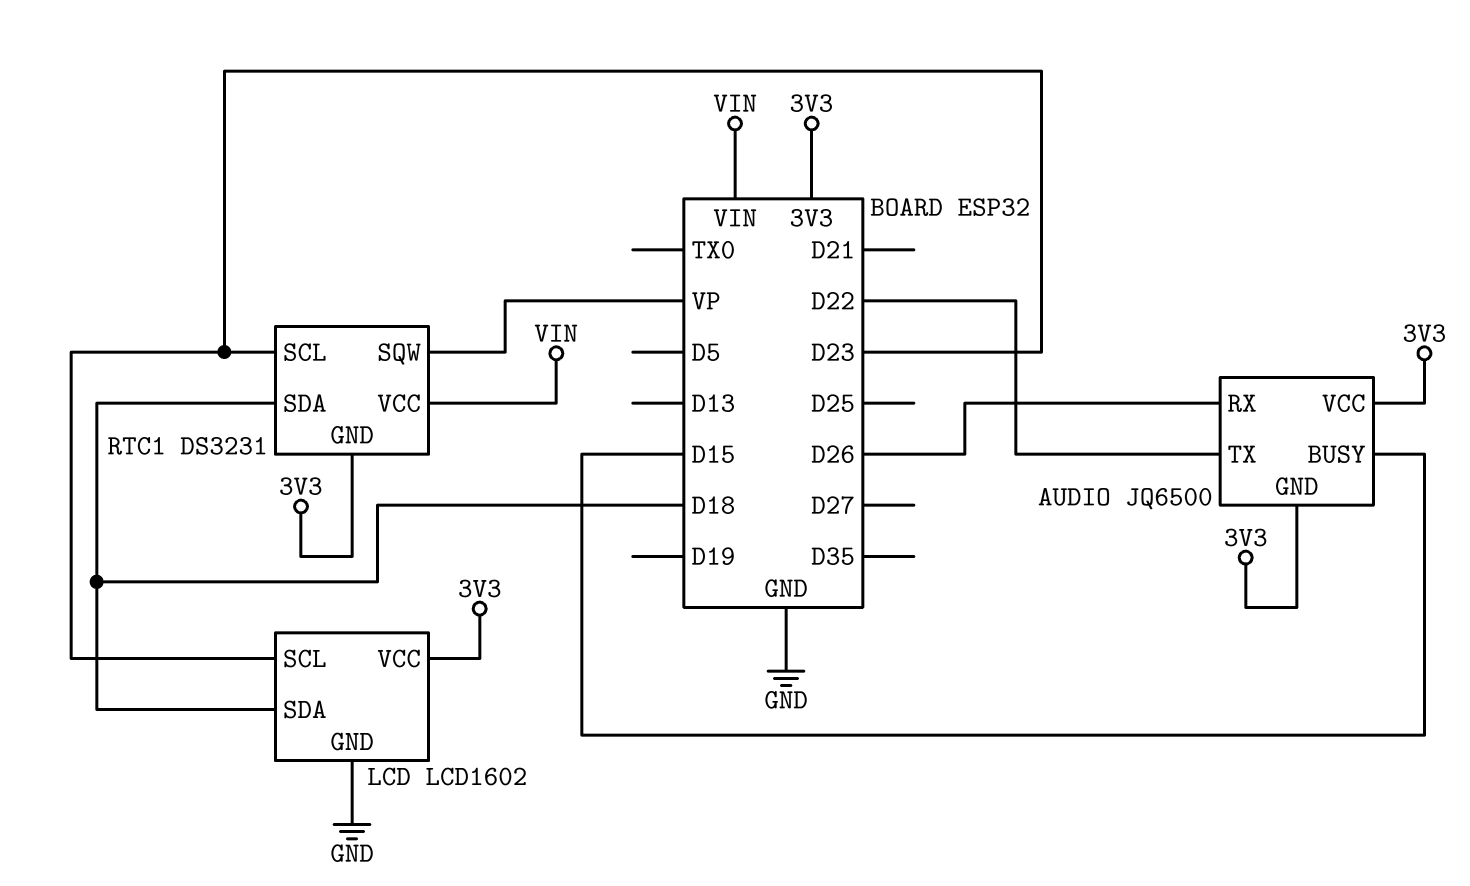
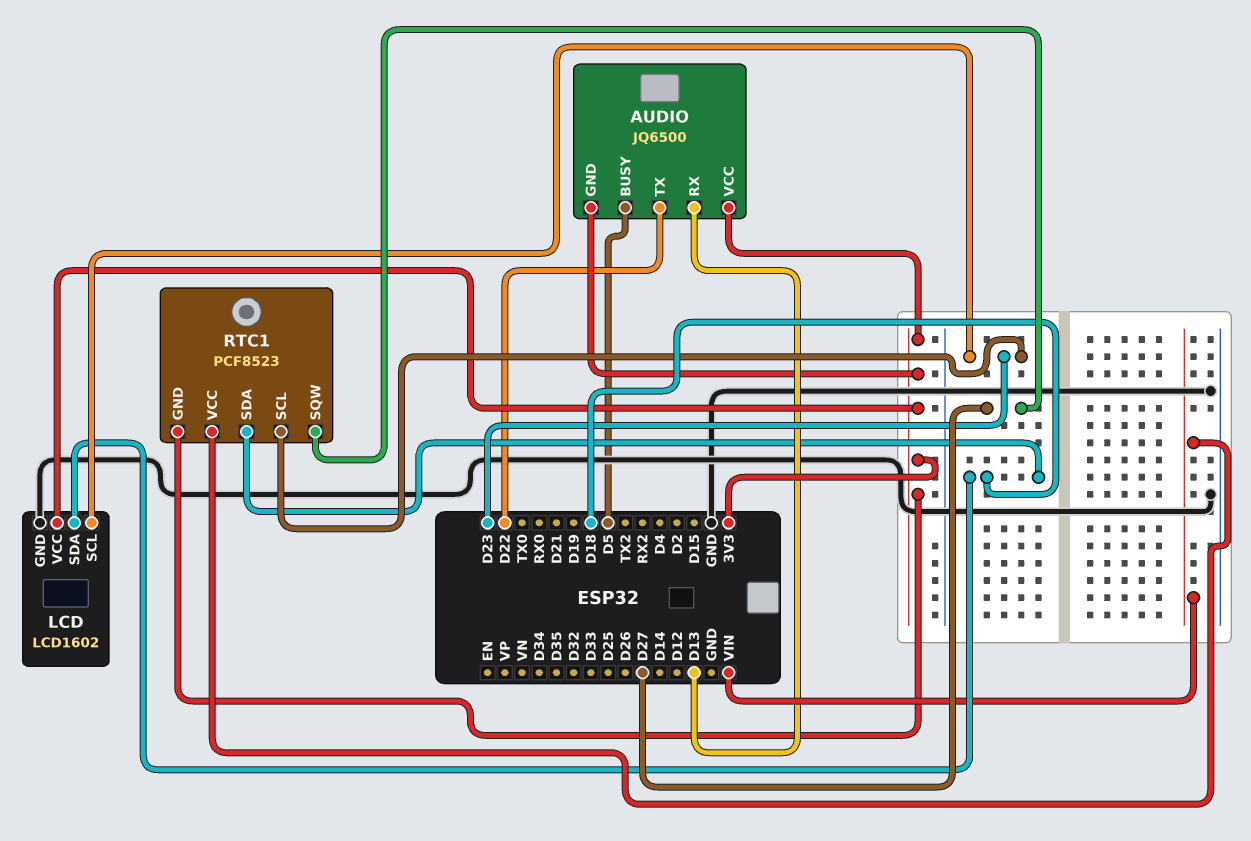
AUDIO pin BUSY: D15 -> D5
AUDIO pin RX: D26 -> D13
RTC1: DS3231 -> PCF8523
RTC1 pin SQW: VP -> D27

